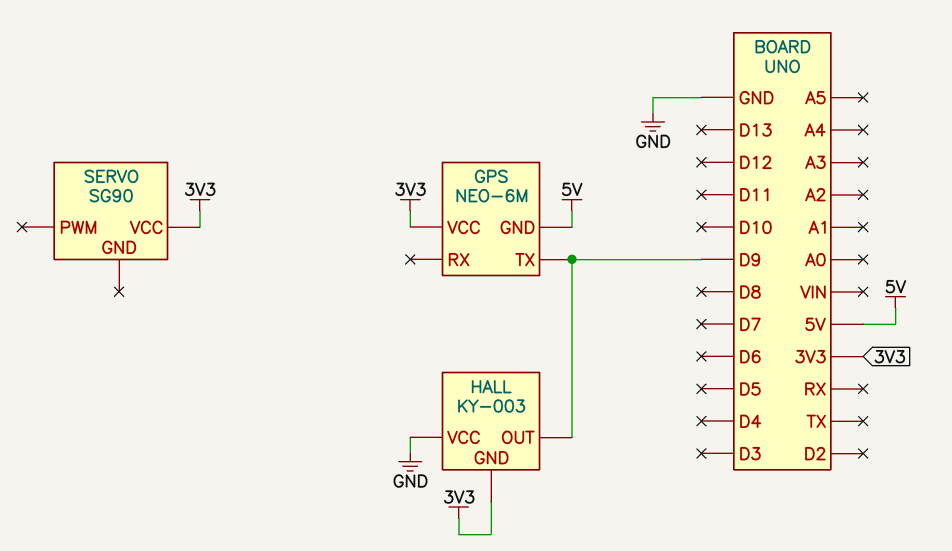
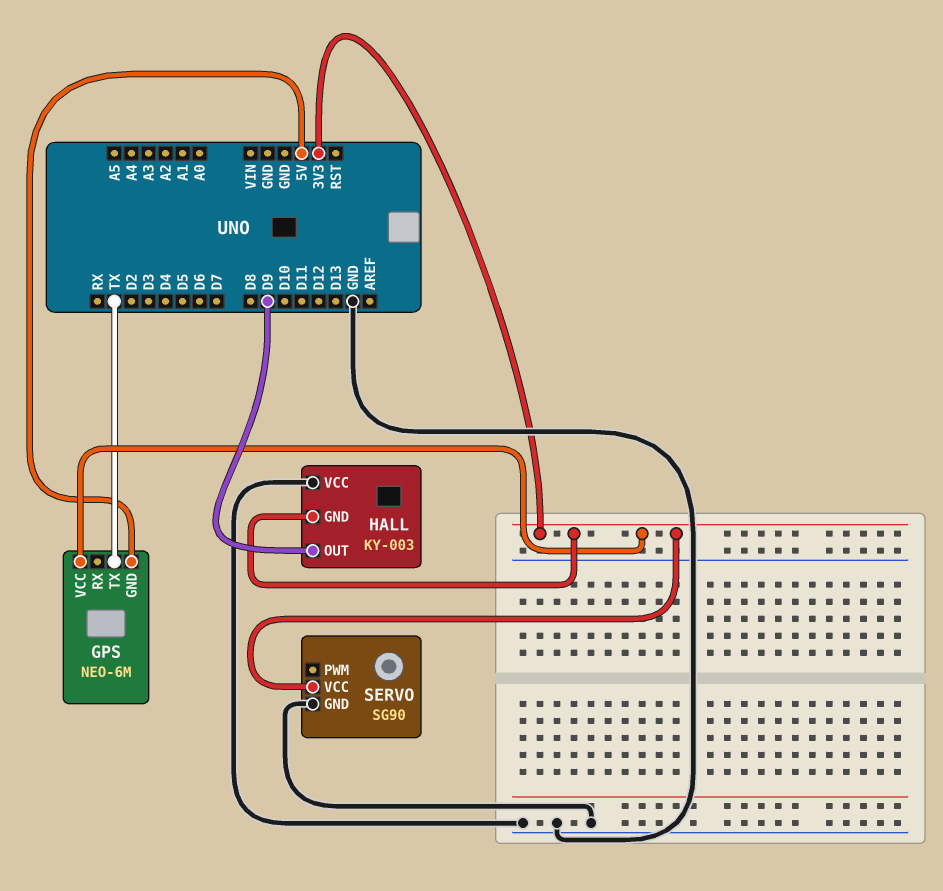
GPS pin TX: D9 -> TX
SERVO pin GND: none -> GND

